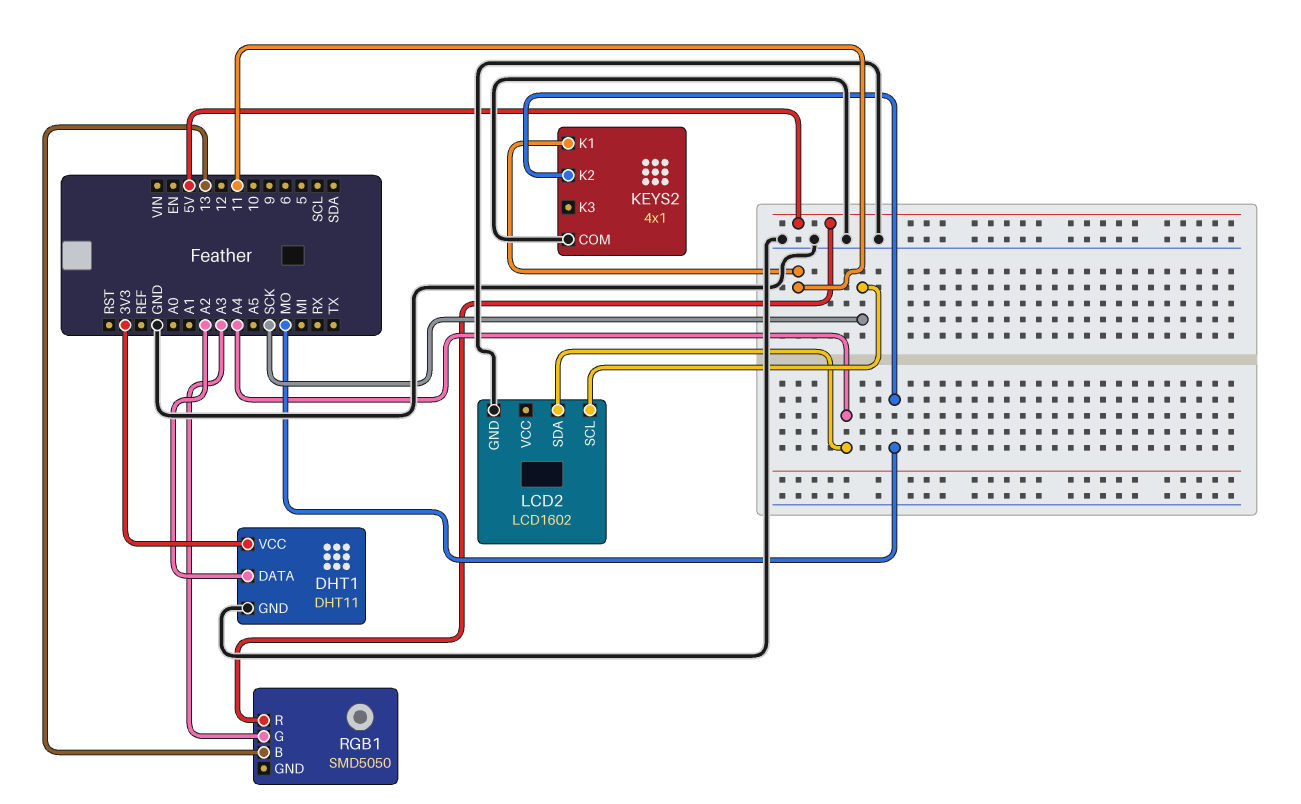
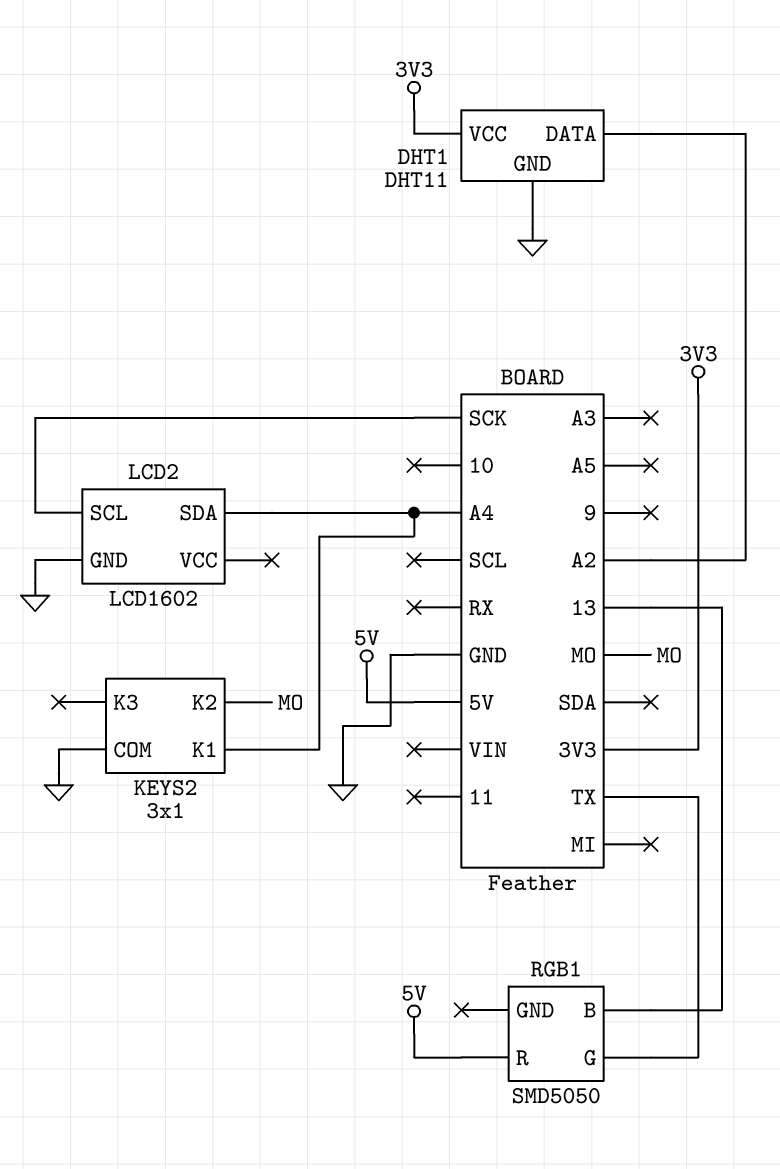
KEYS2: 4x1 -> 3x1
KEYS2 pin K1: 11 -> A4
RGB1 pin G: A3 -> TX

